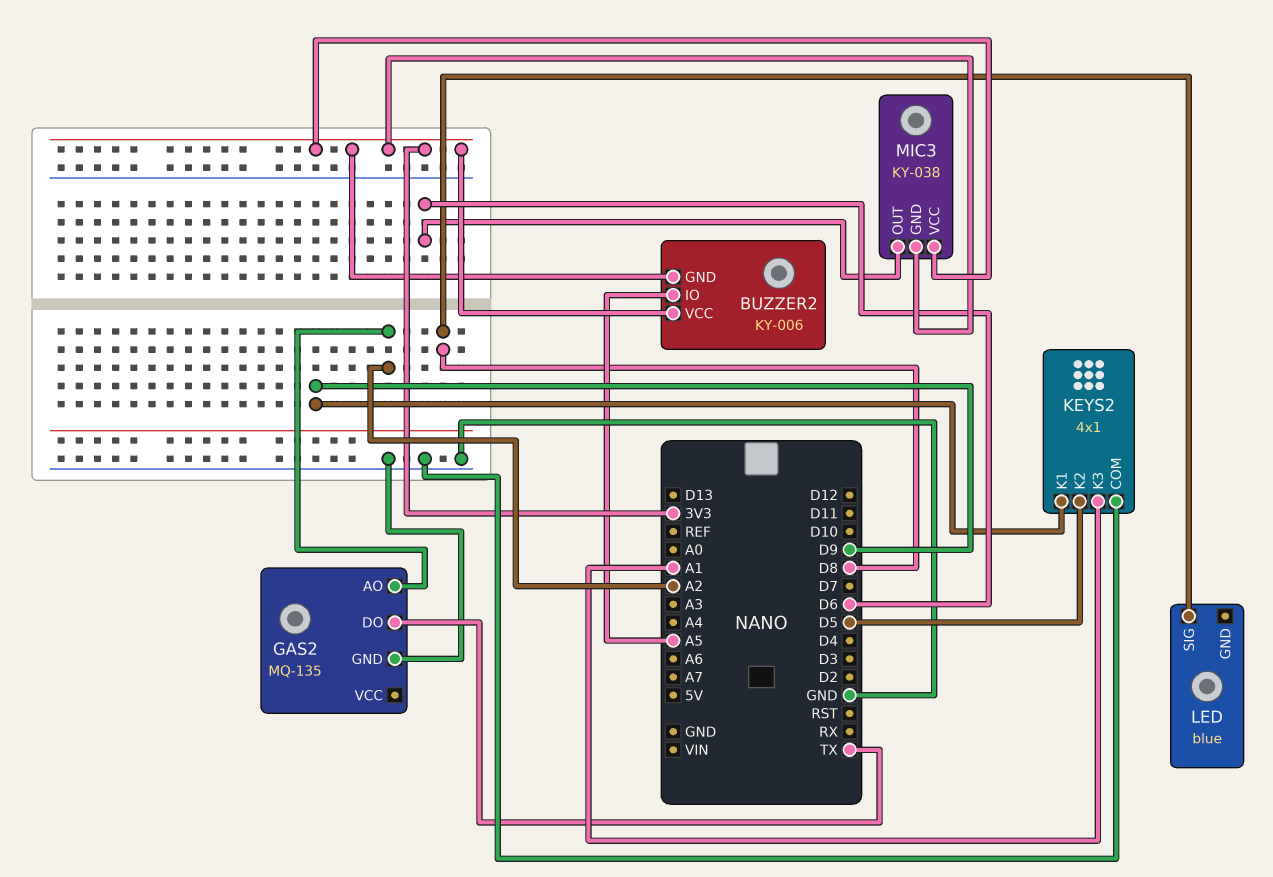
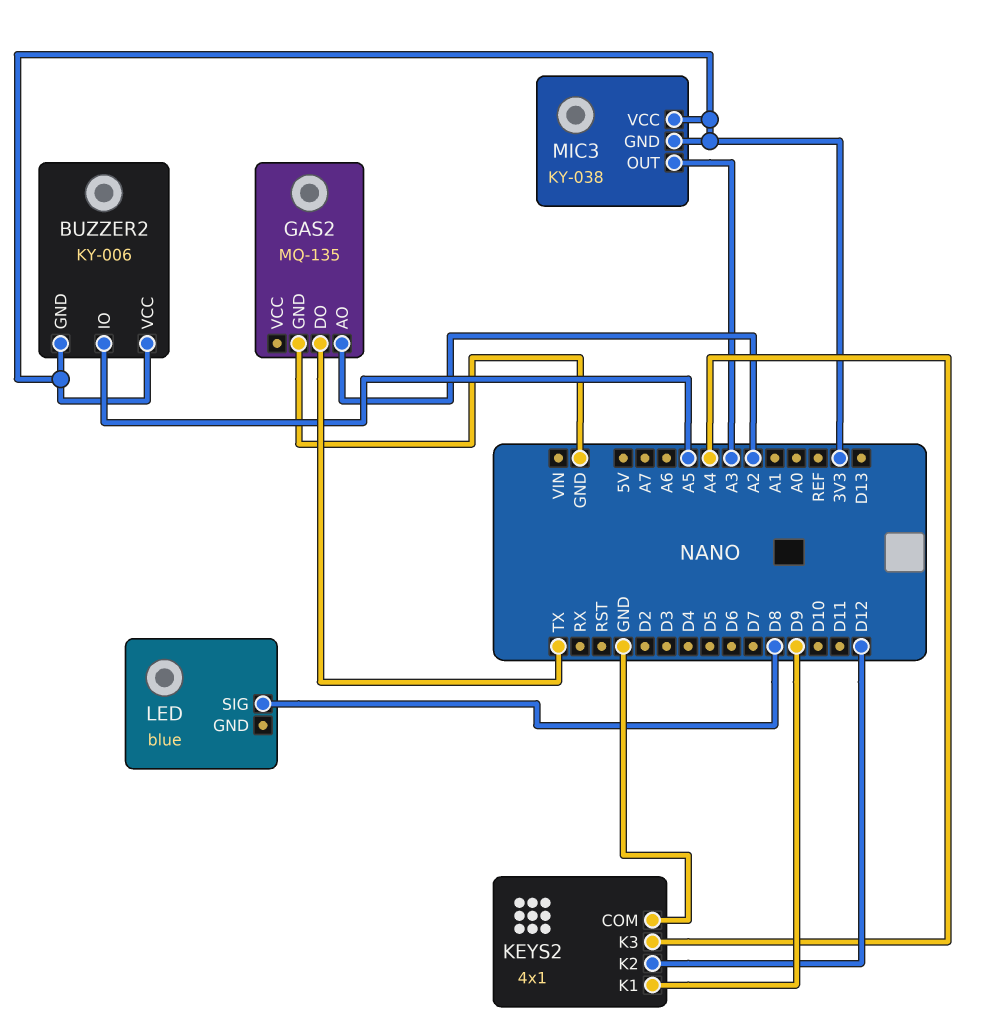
KEYS2 pin K2: D5 -> D12
KEYS2 pin K3: A1 -> A4
MIC3 pin OUT: D6 -> A3

